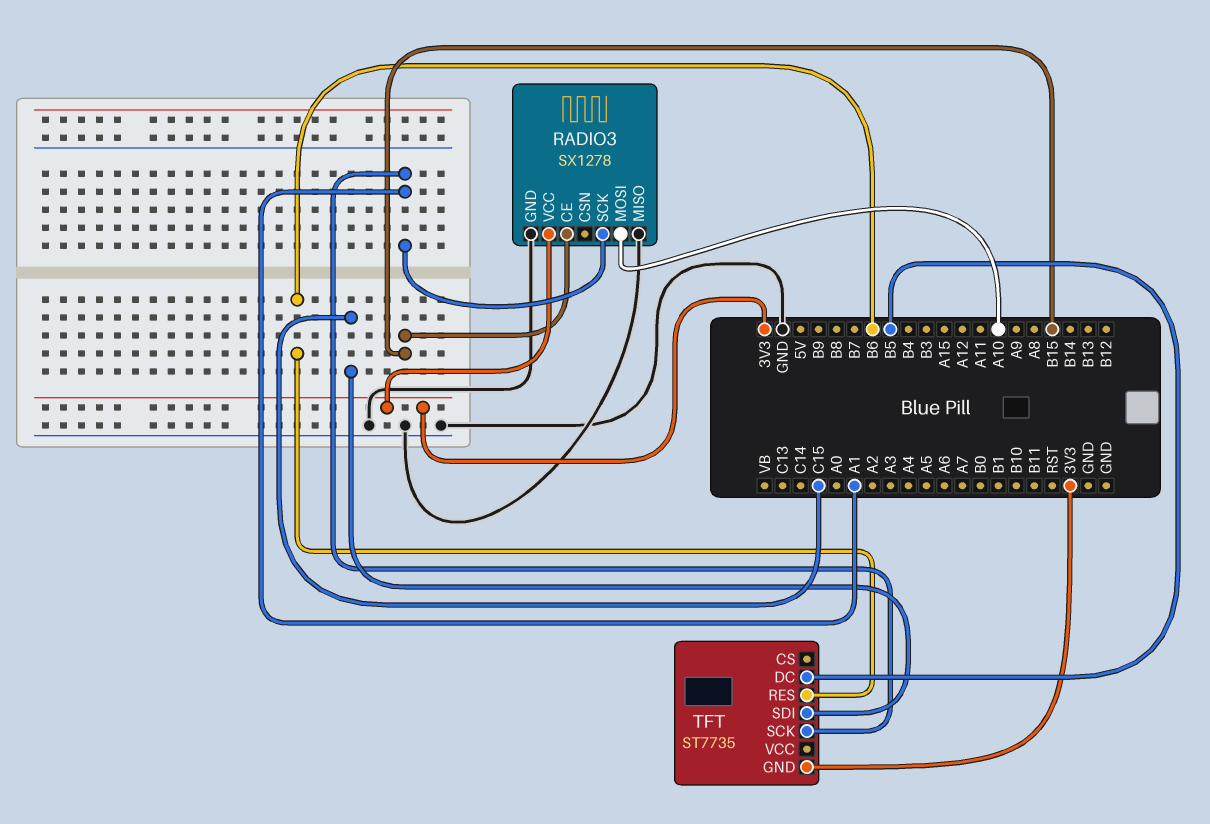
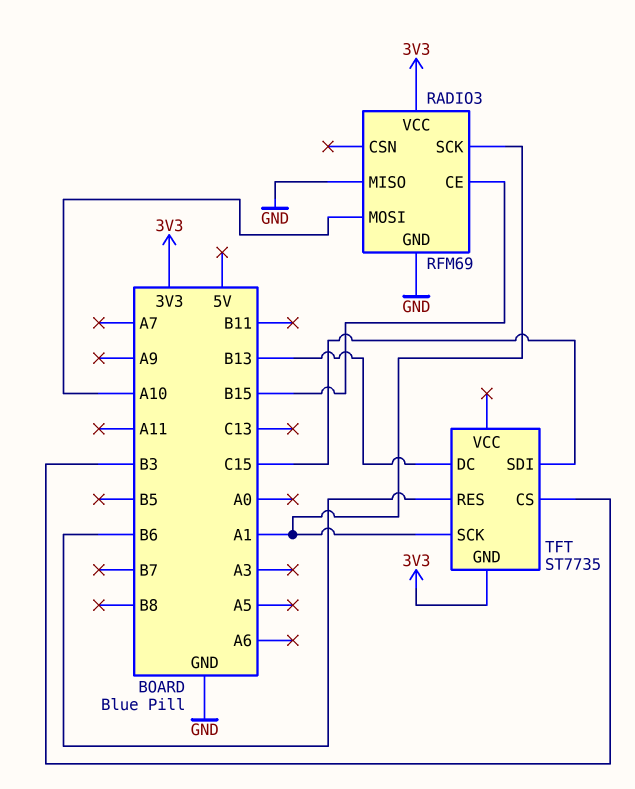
RADIO3: SX1278 -> RFM69
TFT pin CS: none -> B3
TFT pin DC: B5 -> B13

